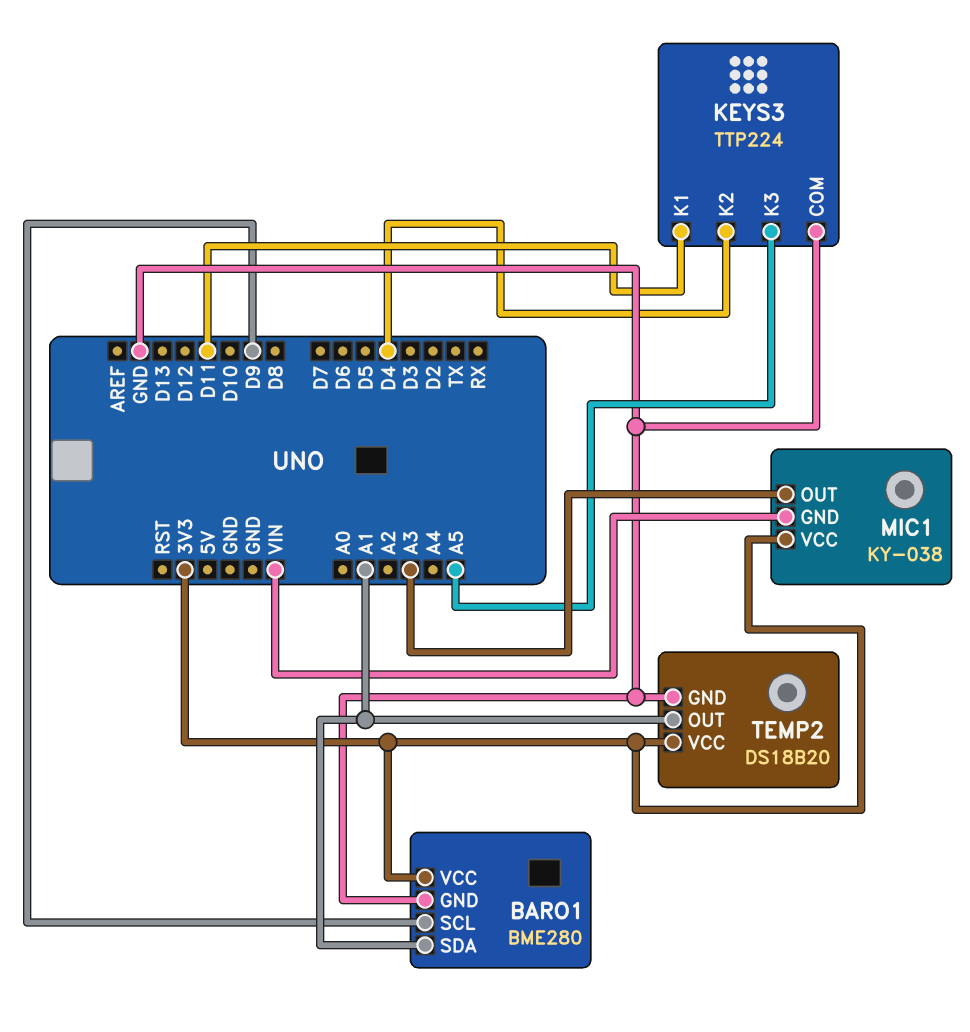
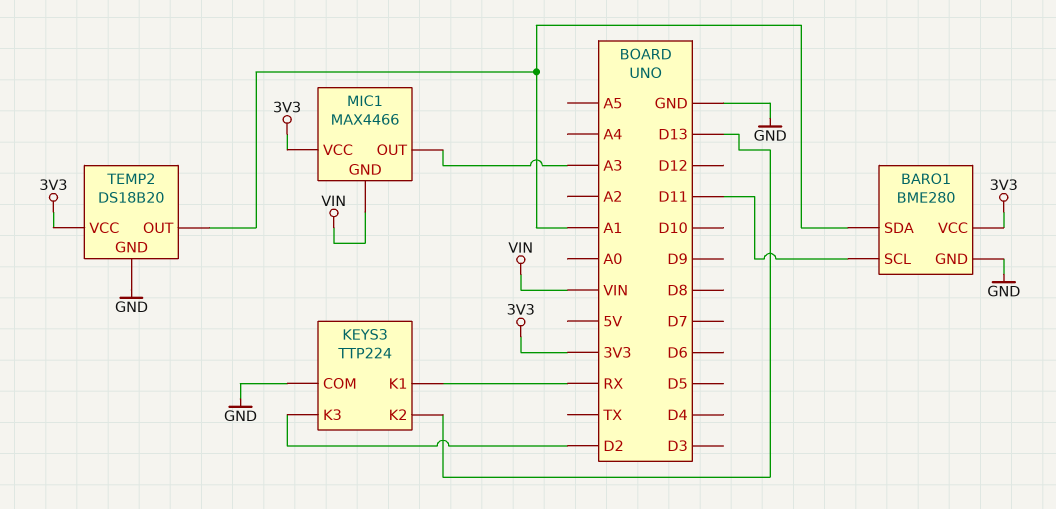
BARO1 pin SCL: D9 -> D11
KEYS3 pin K1: D11 -> RX
KEYS3 pin K2: D4 -> D13
KEYS3 pin K3: A5 -> D2
MIC1: KY-038 -> MAX4466

